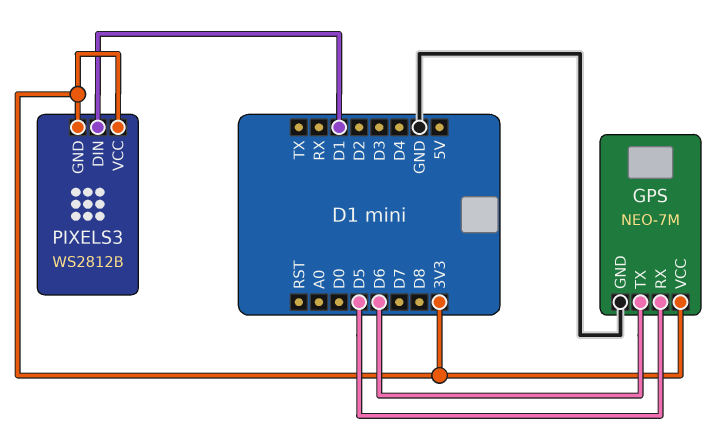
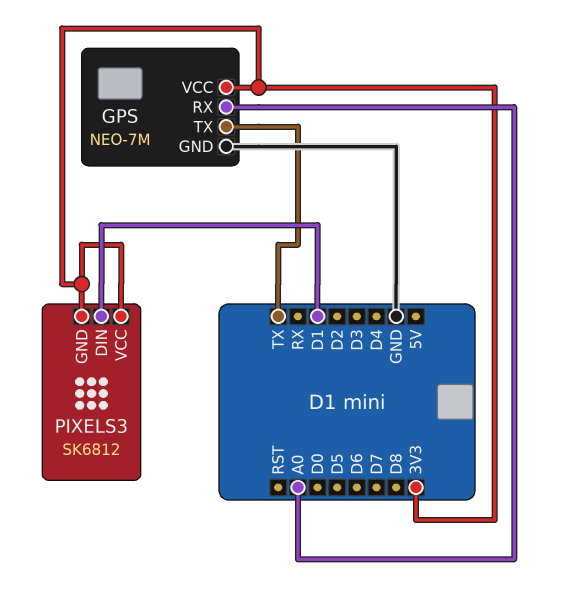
GPS pin RX: D5 -> A0
GPS pin TX: D6 -> TX
PIXELS3: WS2812B -> SK6812

